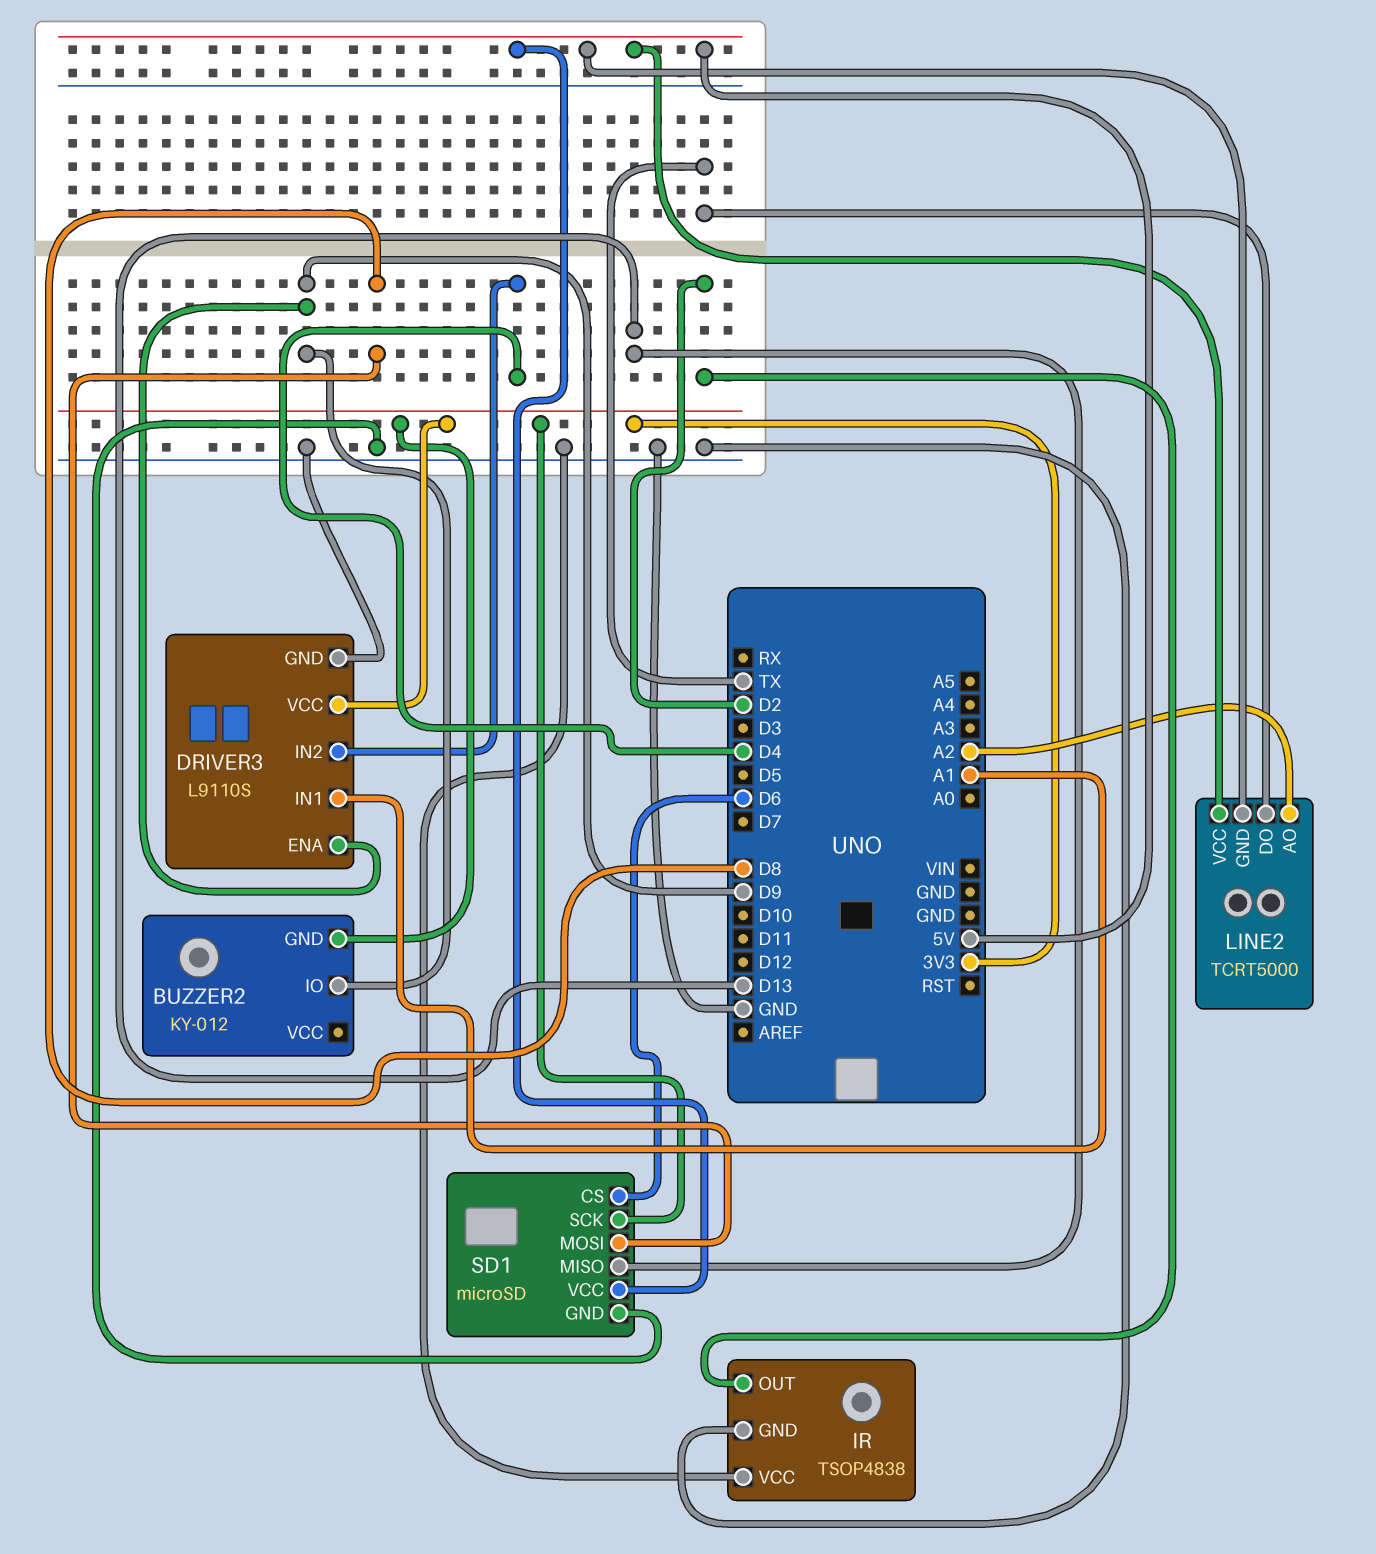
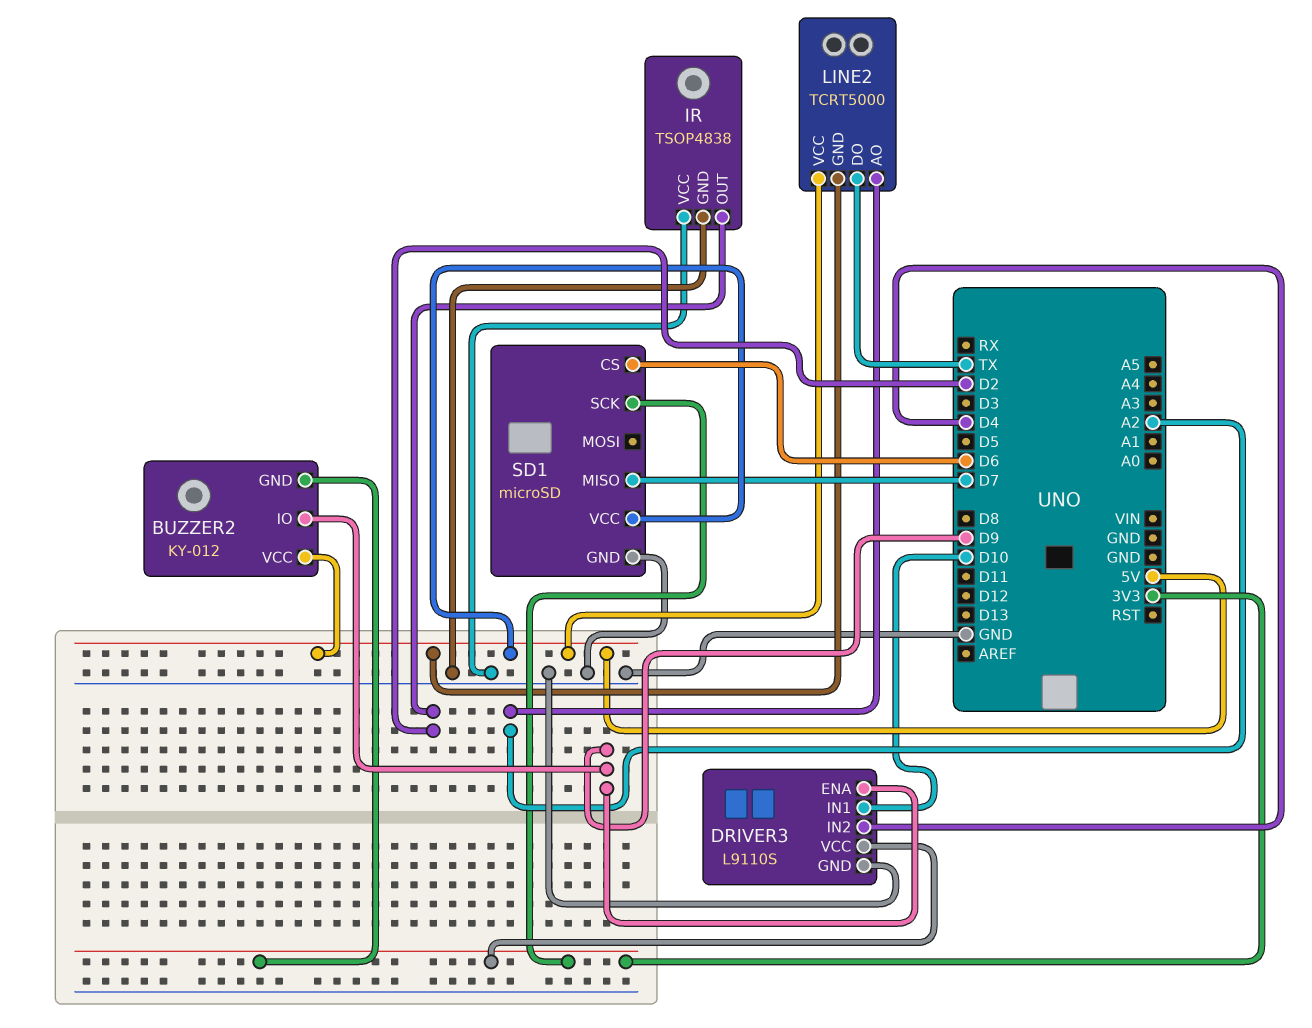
BUZZER2 pin VCC: none -> 5V
DRIVER3 pin IN1: A1 -> D10
SD1 pin MISO: D13 -> D7
SD1 pin MOSI: D8 -> none

